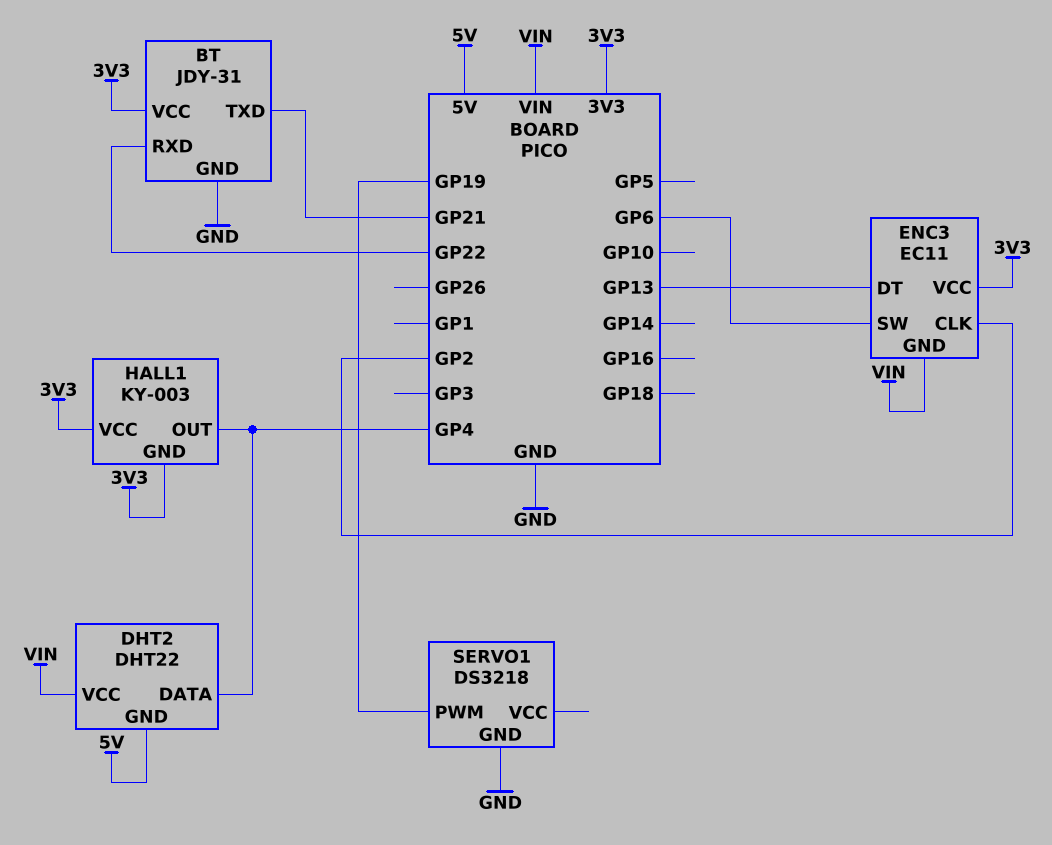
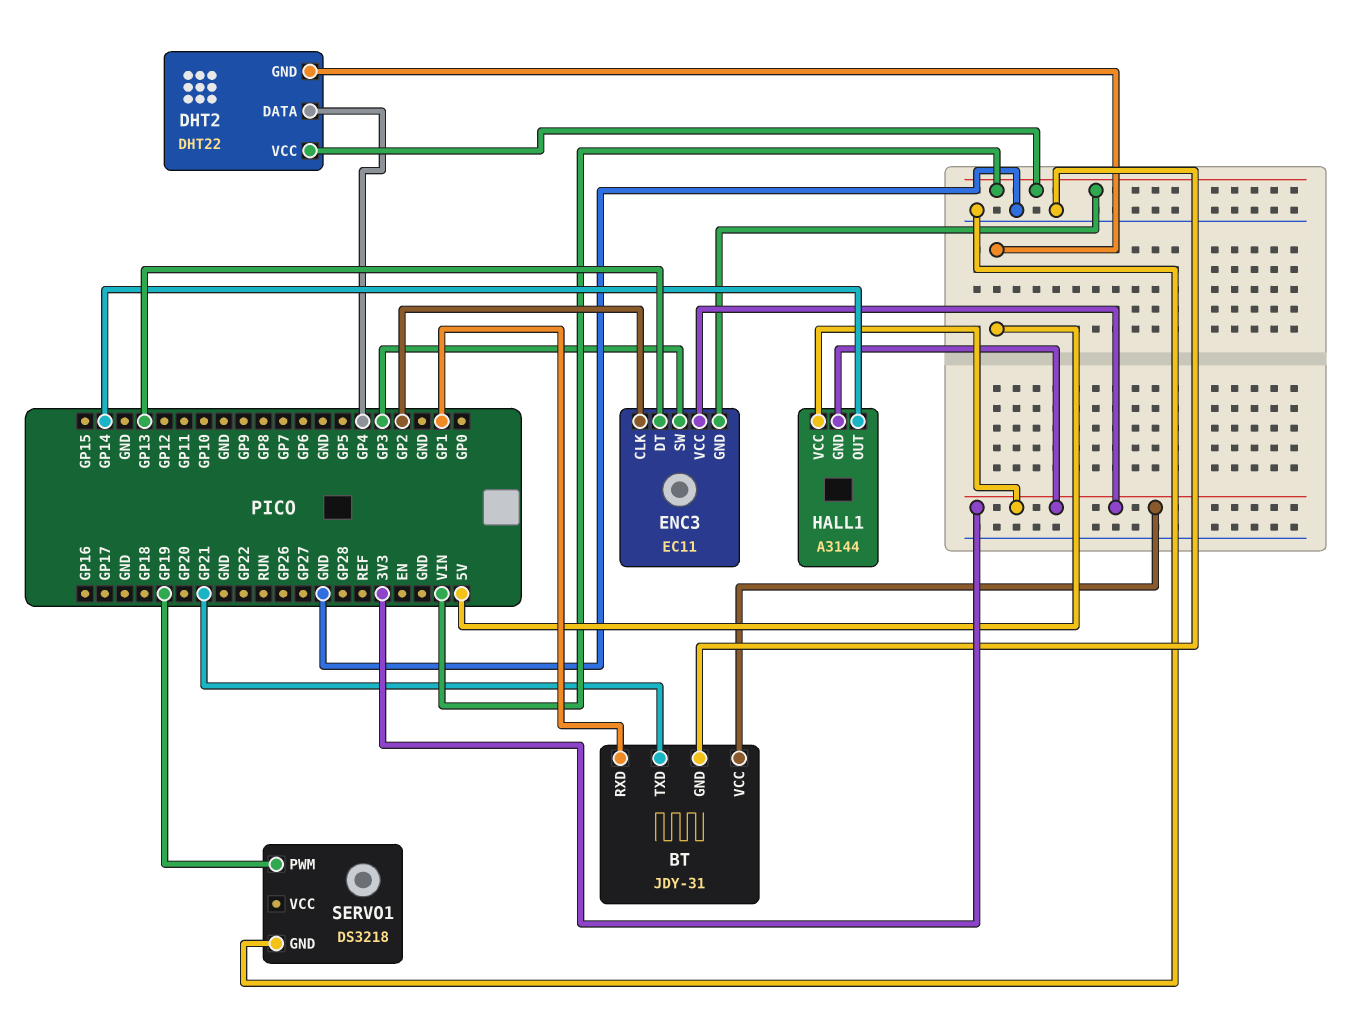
BT pin RXD: GP22 -> GP1
ENC3 pin SW: GP6 -> GP3
HALL1: KY-003 -> A3144
HALL1 pin OUT: GP4 -> GP14

